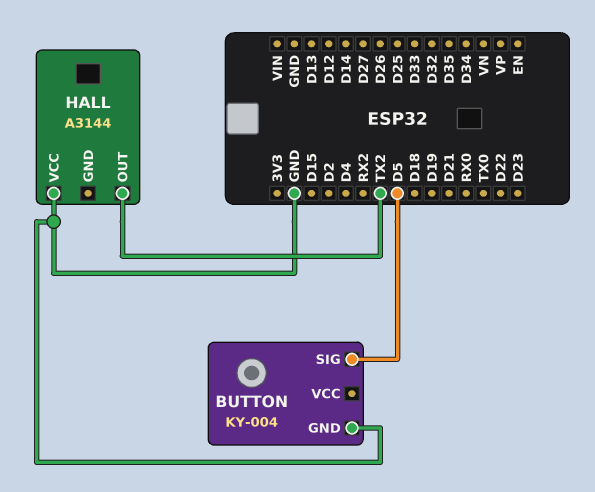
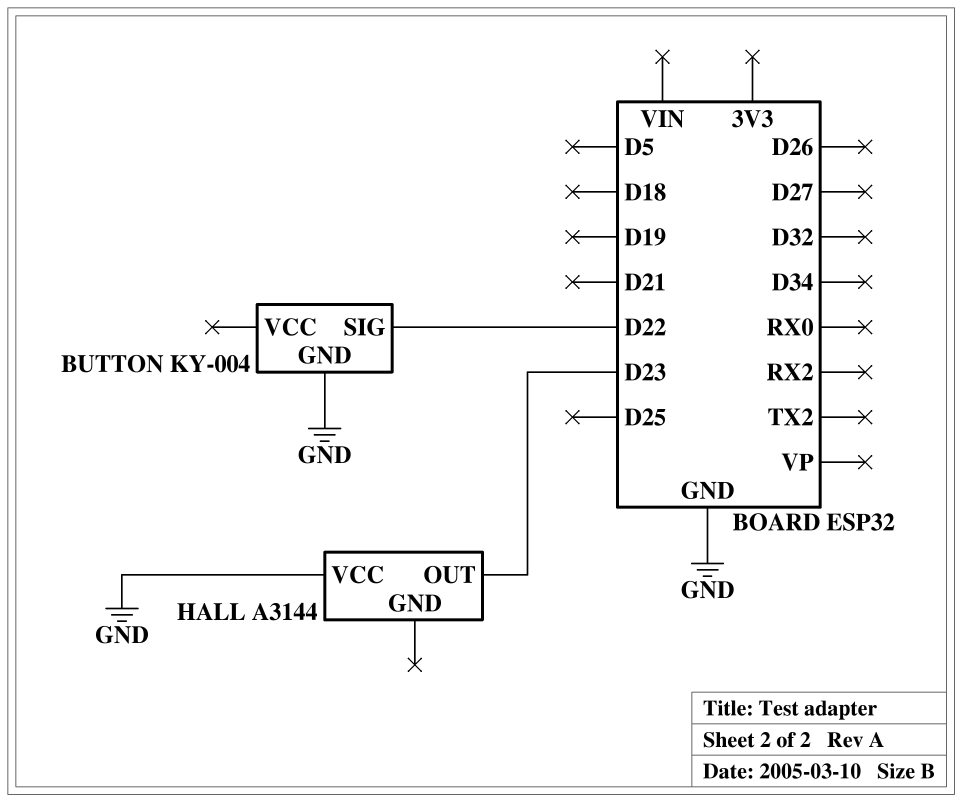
BUTTON pin SIG: D5 -> D22
HALL pin OUT: TX2 -> D23

